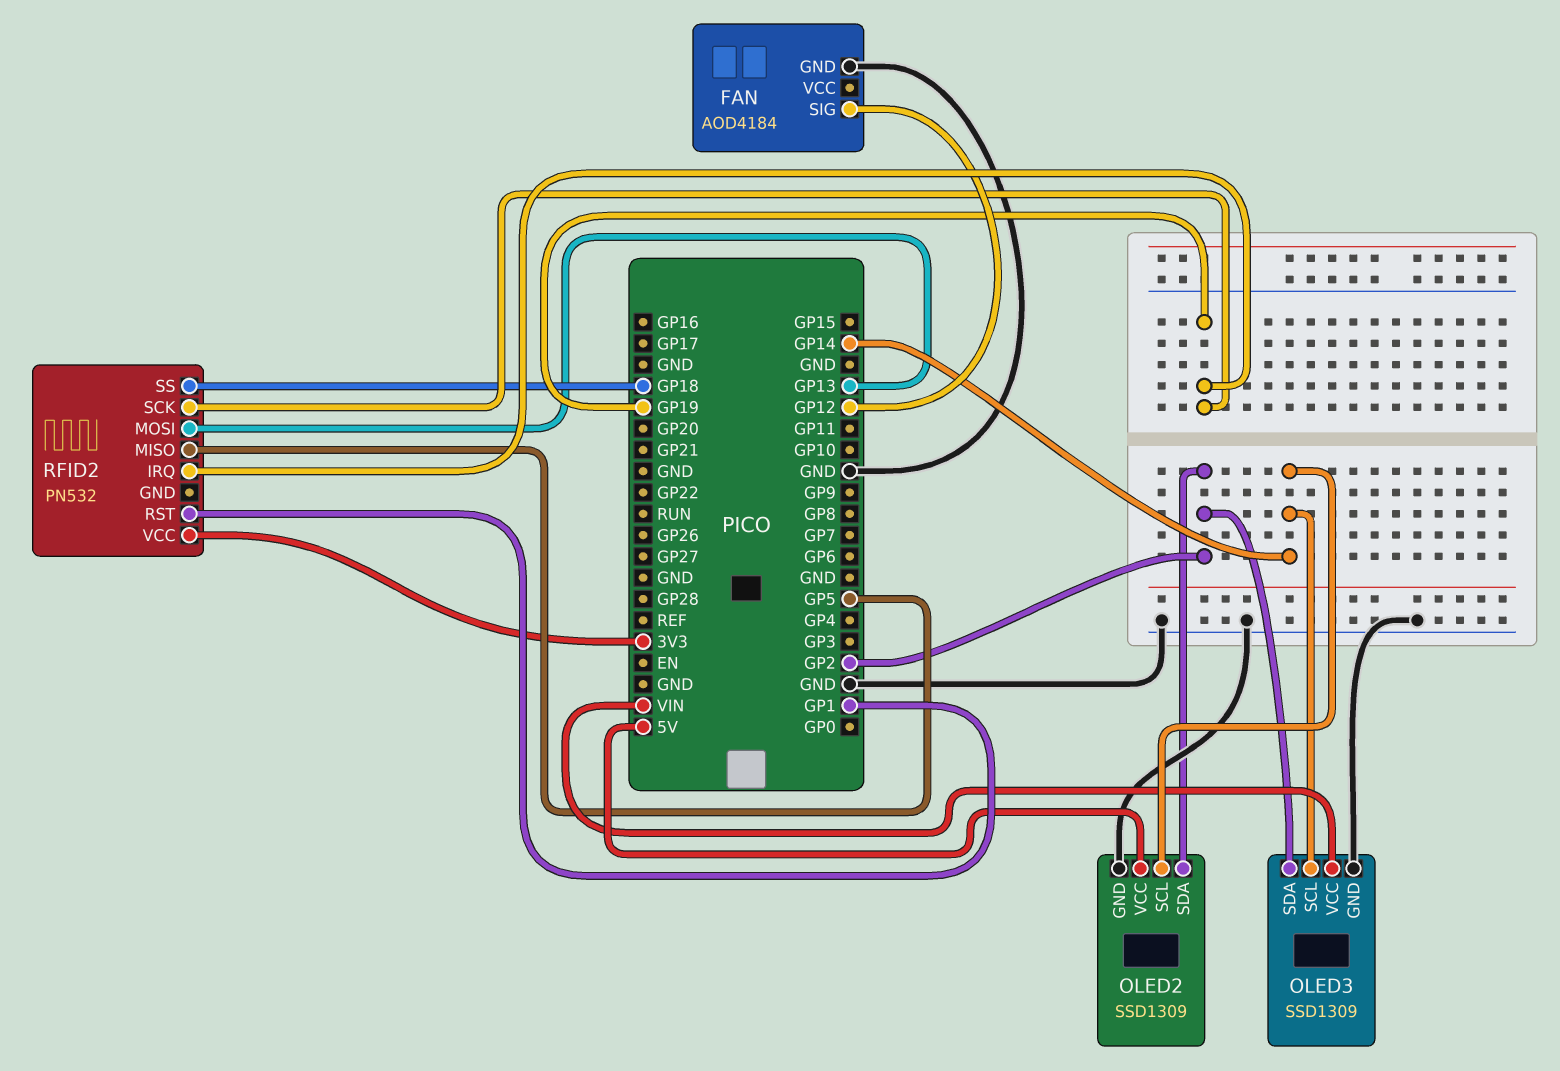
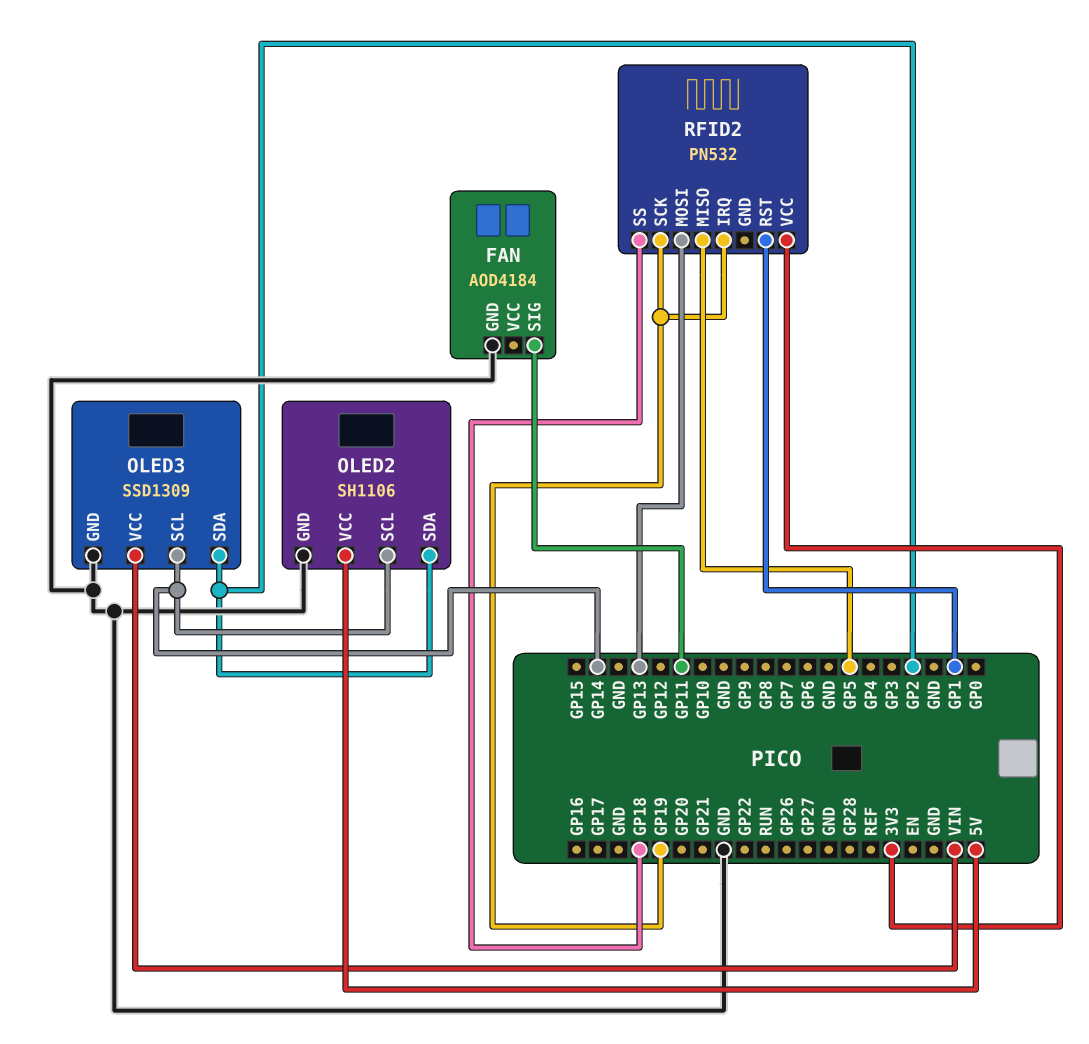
FAN pin SIG: GP12 -> GP11
OLED2: SSD1309 -> SH1106

